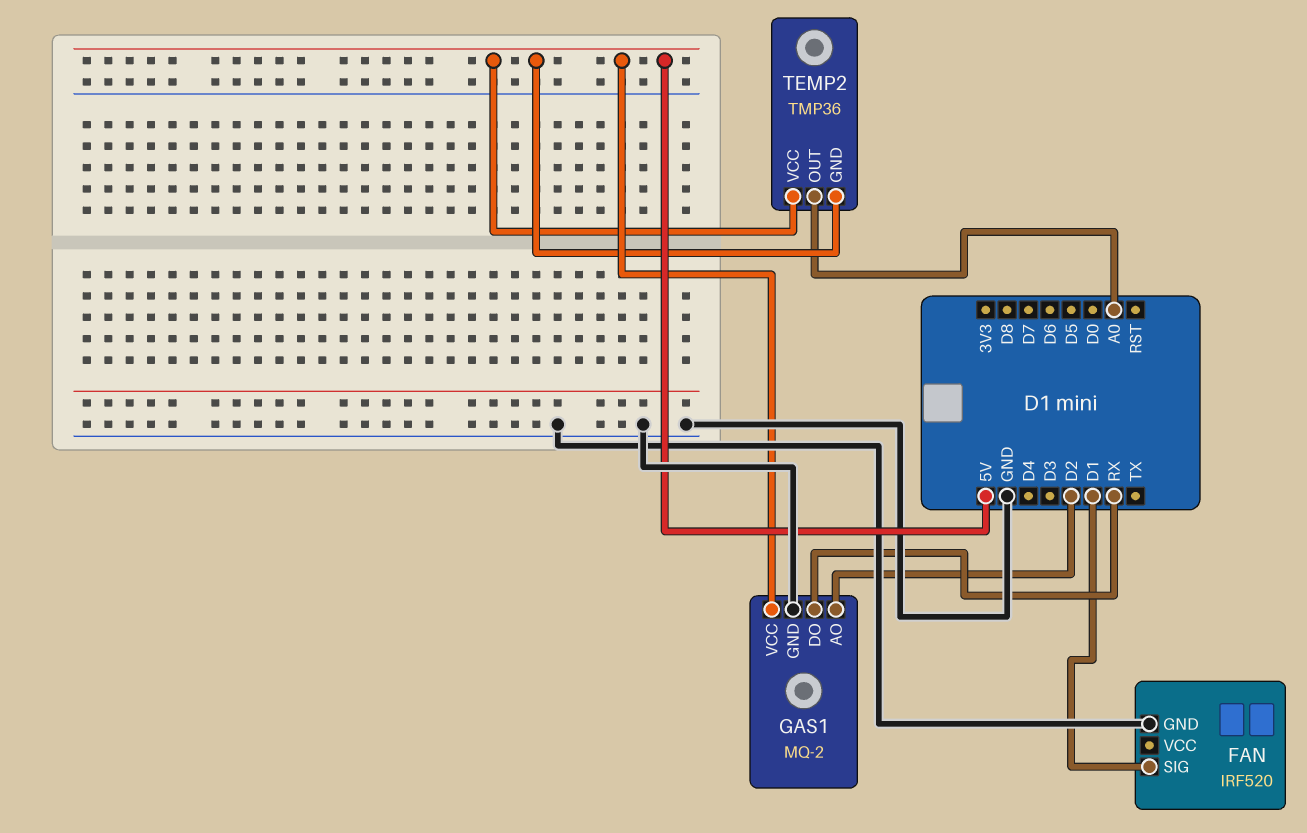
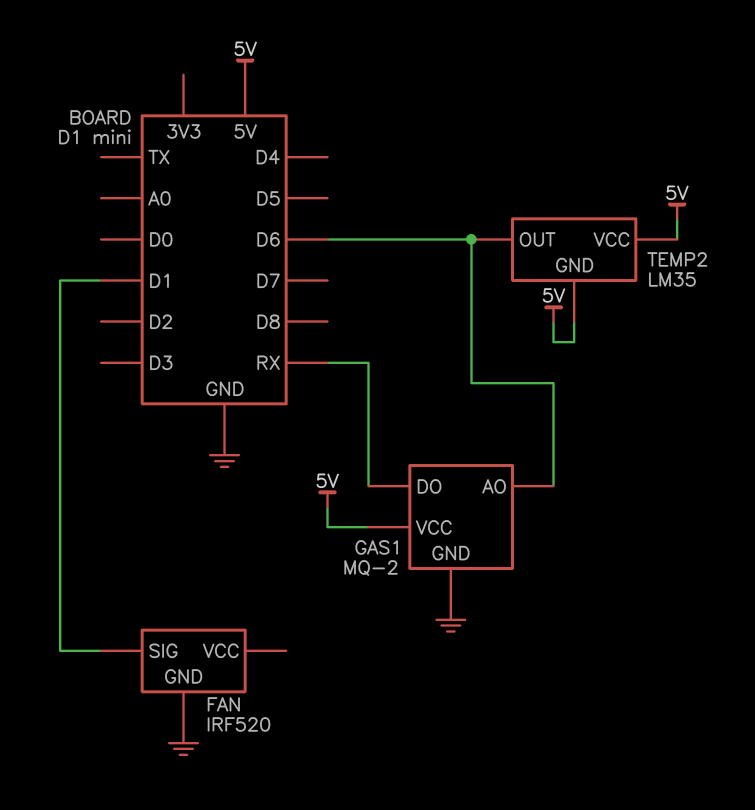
GAS1 pin AO: D2 -> D6
TEMP2: TMP36 -> LM35
TEMP2 pin OUT: A0 -> D6

